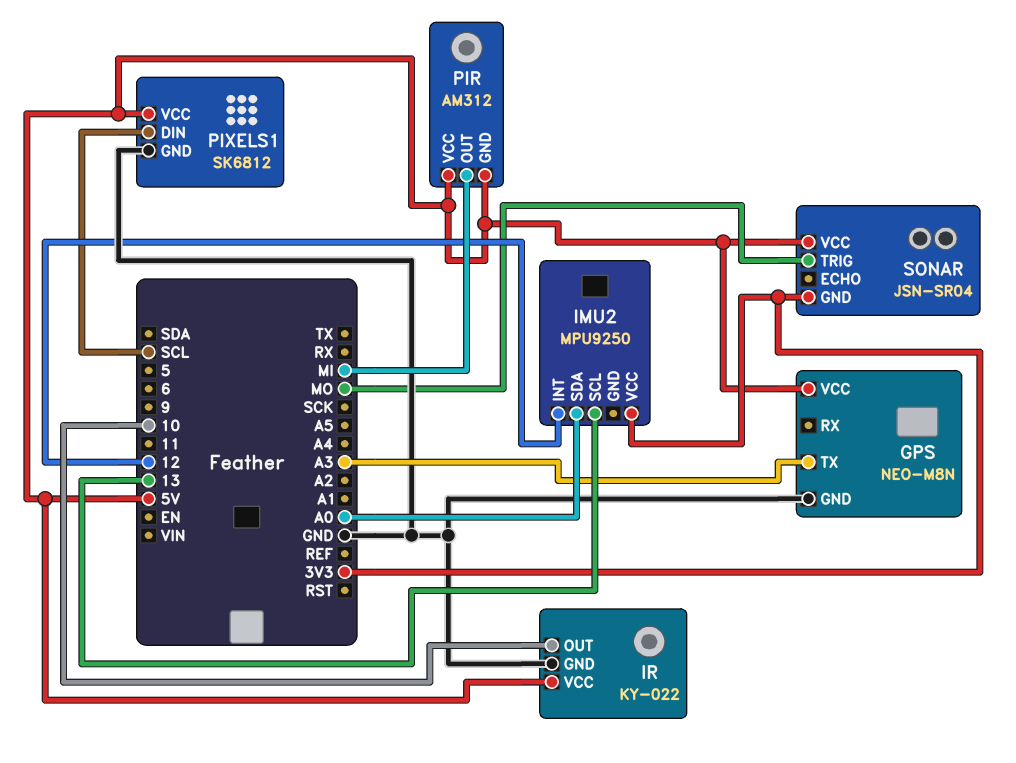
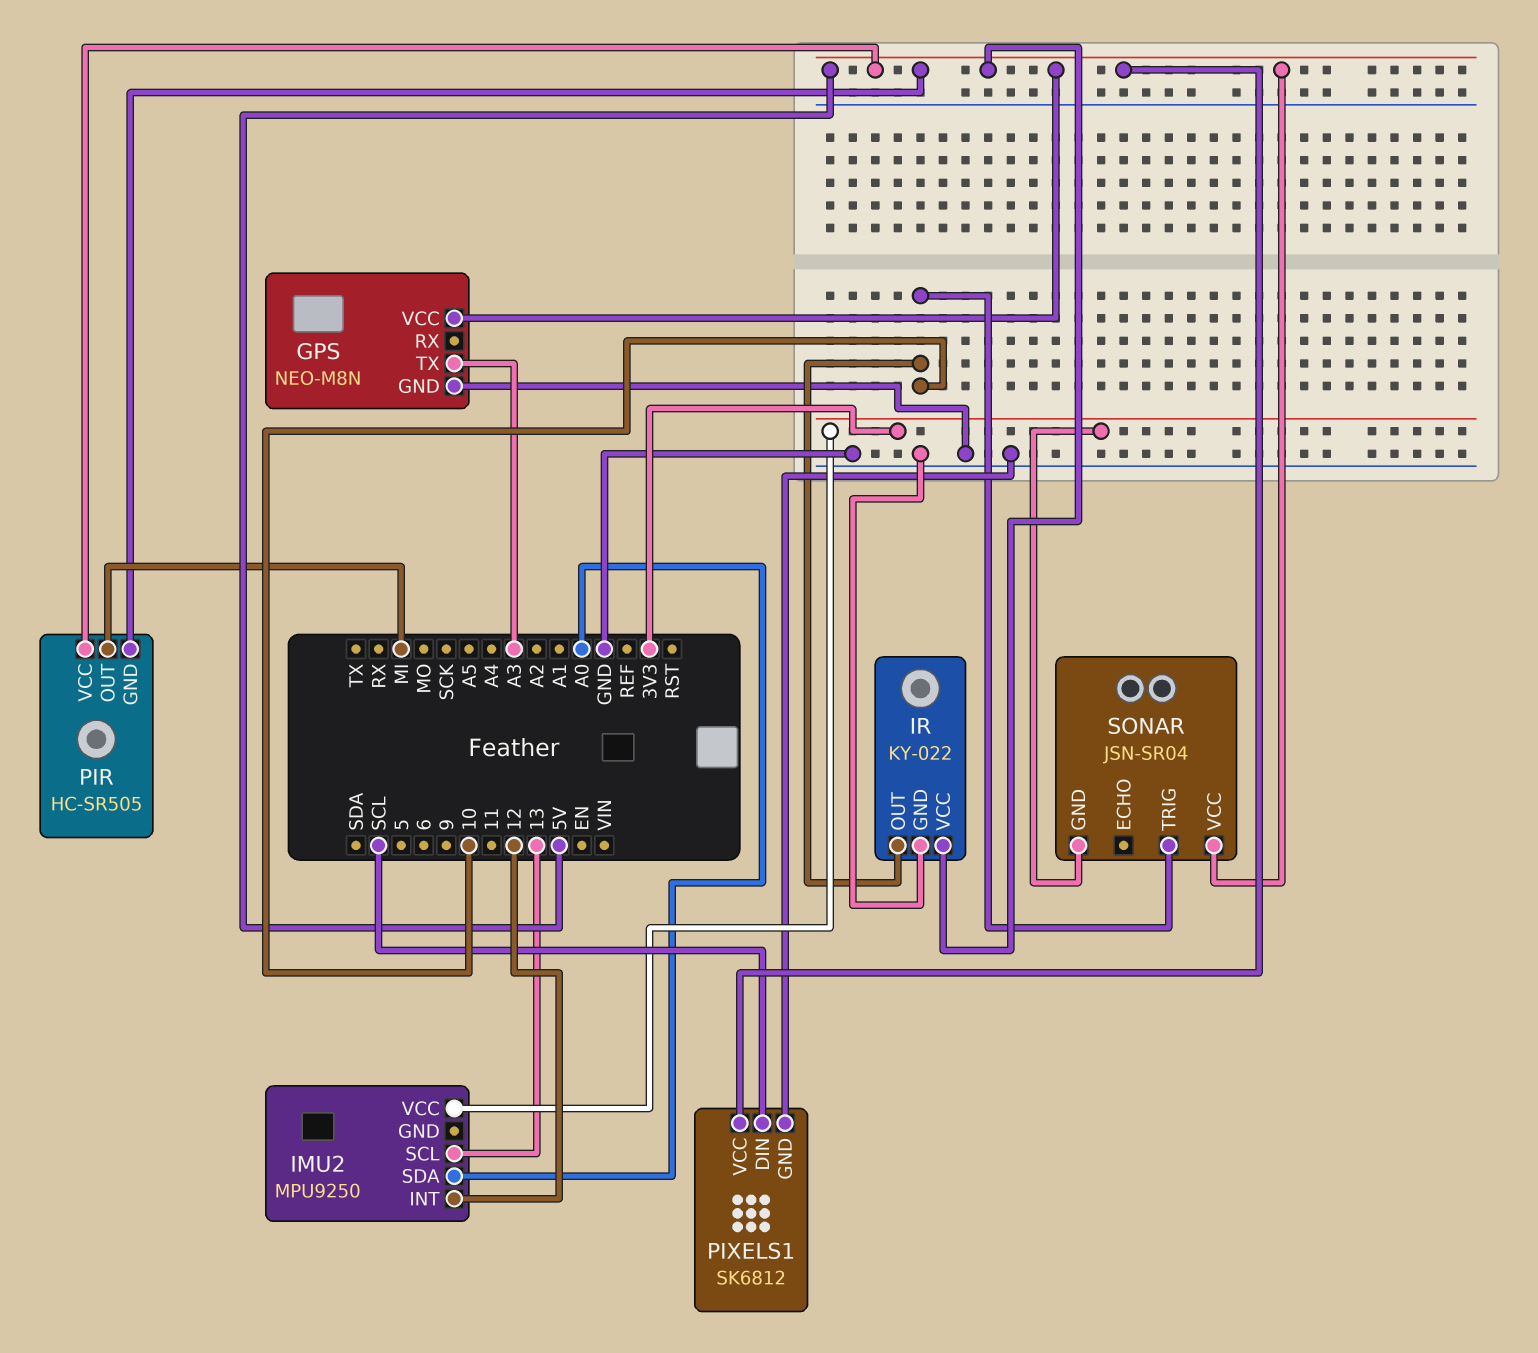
PIR: AM312 -> HC-SR505
SONAR pin TRIG: MO -> 10

